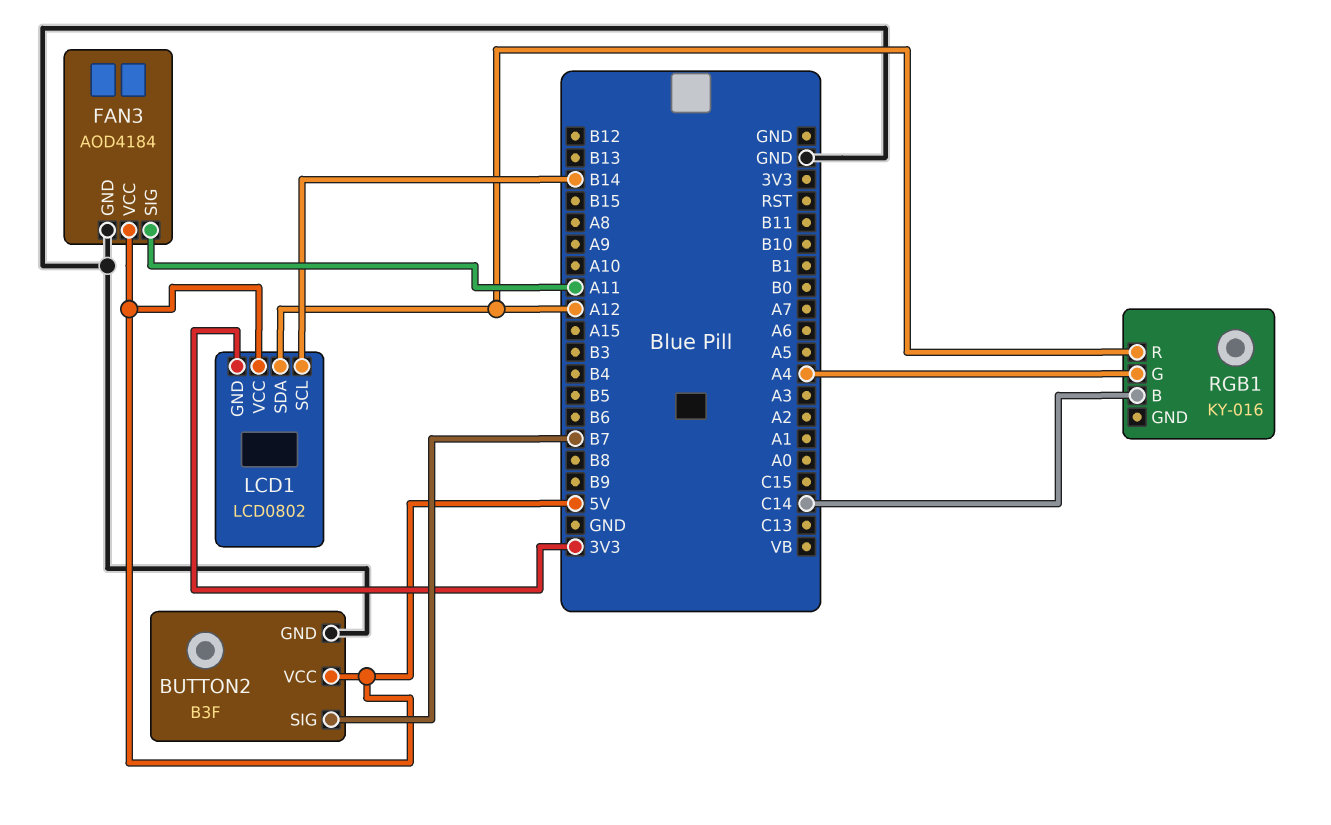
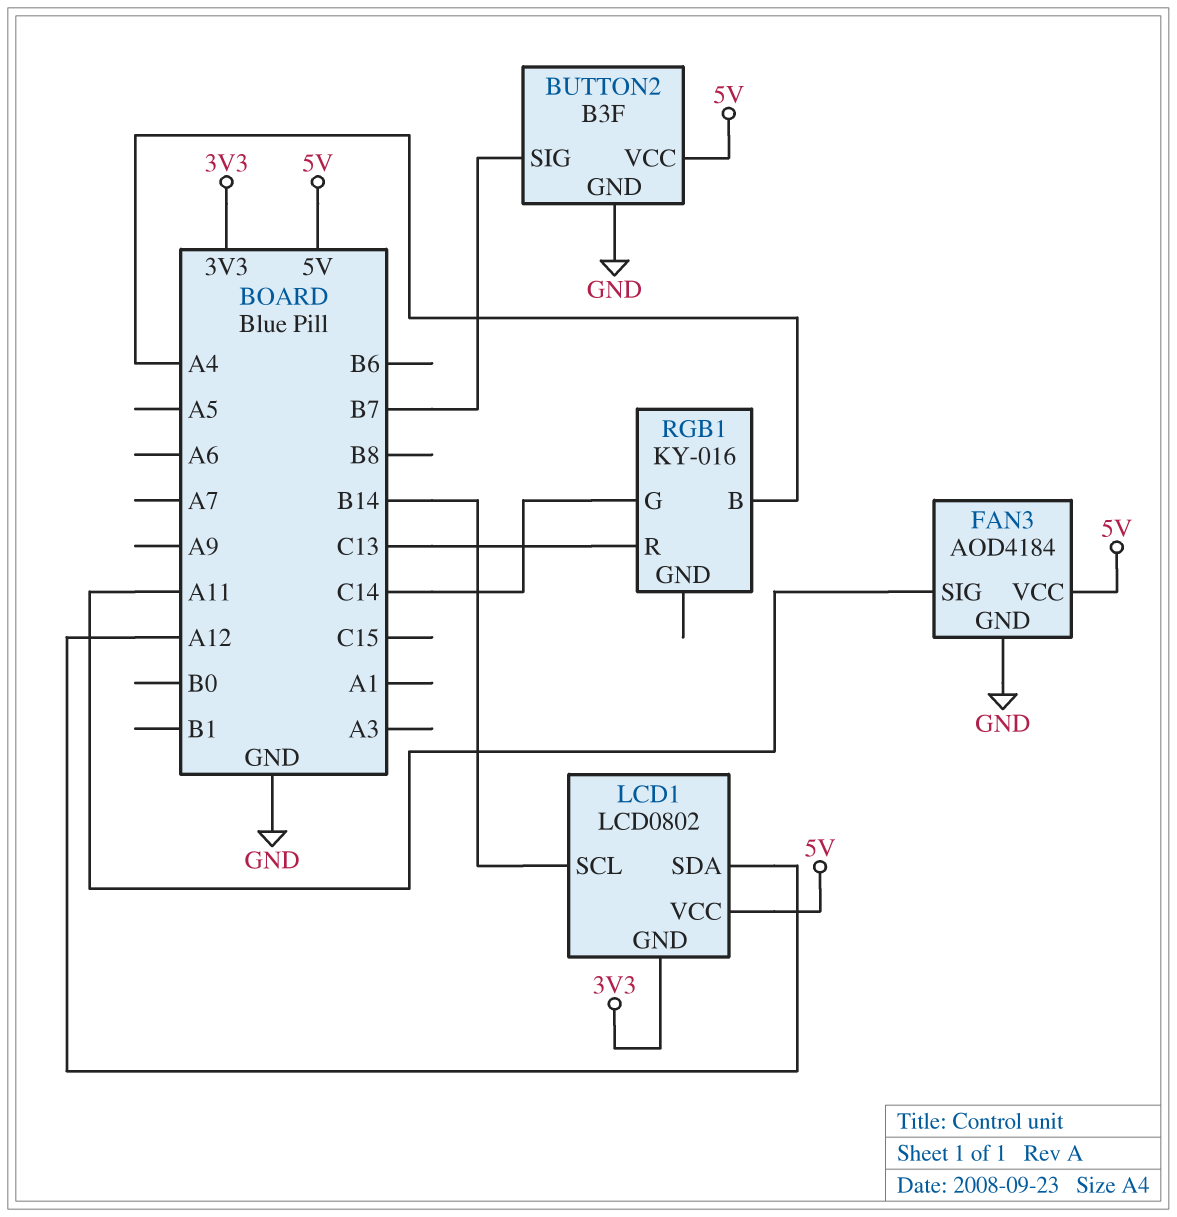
RGB1 pin B: C14 -> A4
RGB1 pin G: A4 -> C14
RGB1 pin R: A12 -> C13

